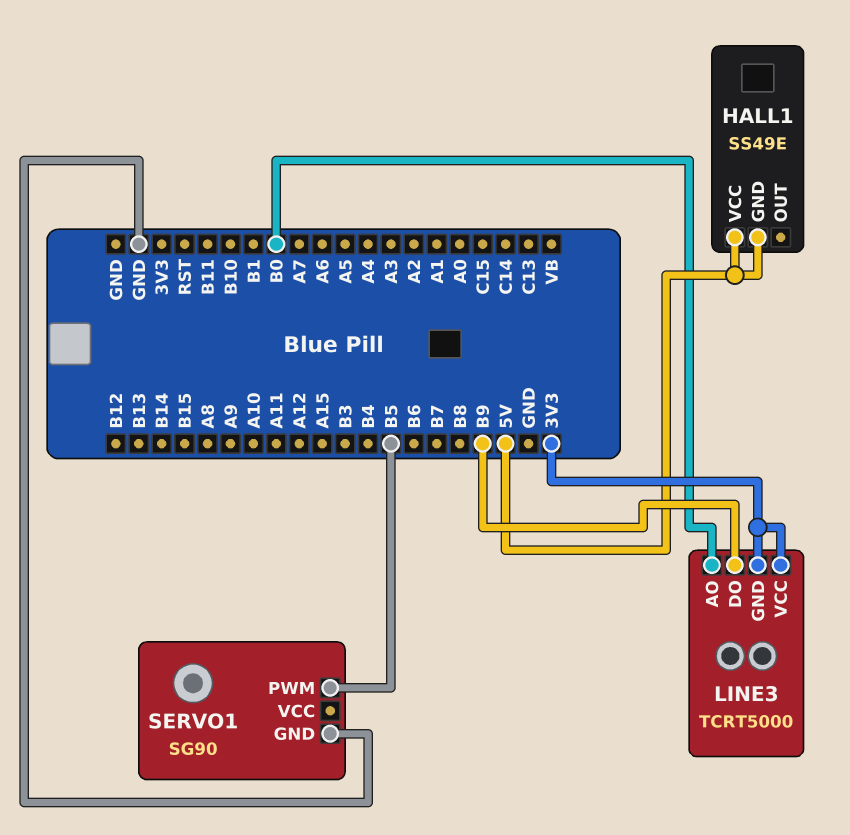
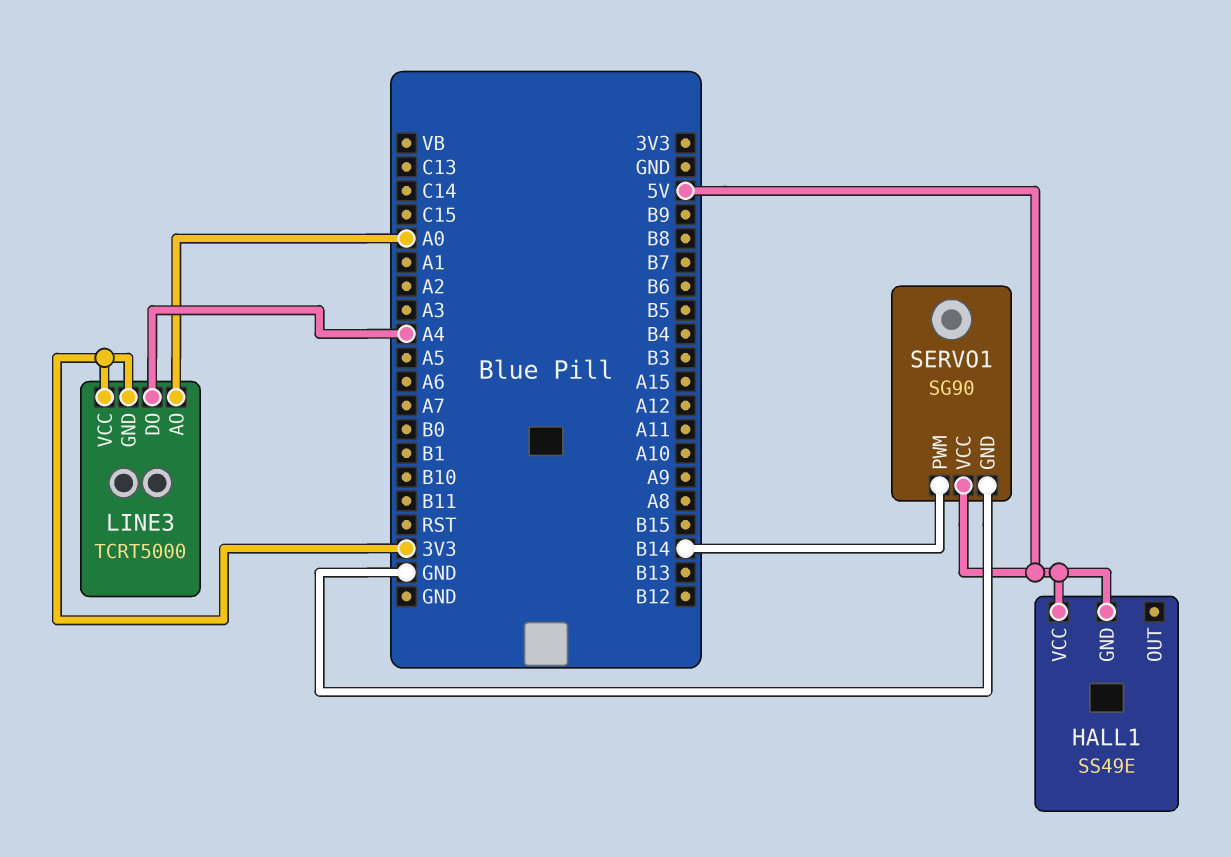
LINE3 pin AO: B0 -> A0
LINE3 pin DO: B9 -> A4
SERVO1 pin PWM: B5 -> B14
SERVO1 pin VCC: none -> 5V

